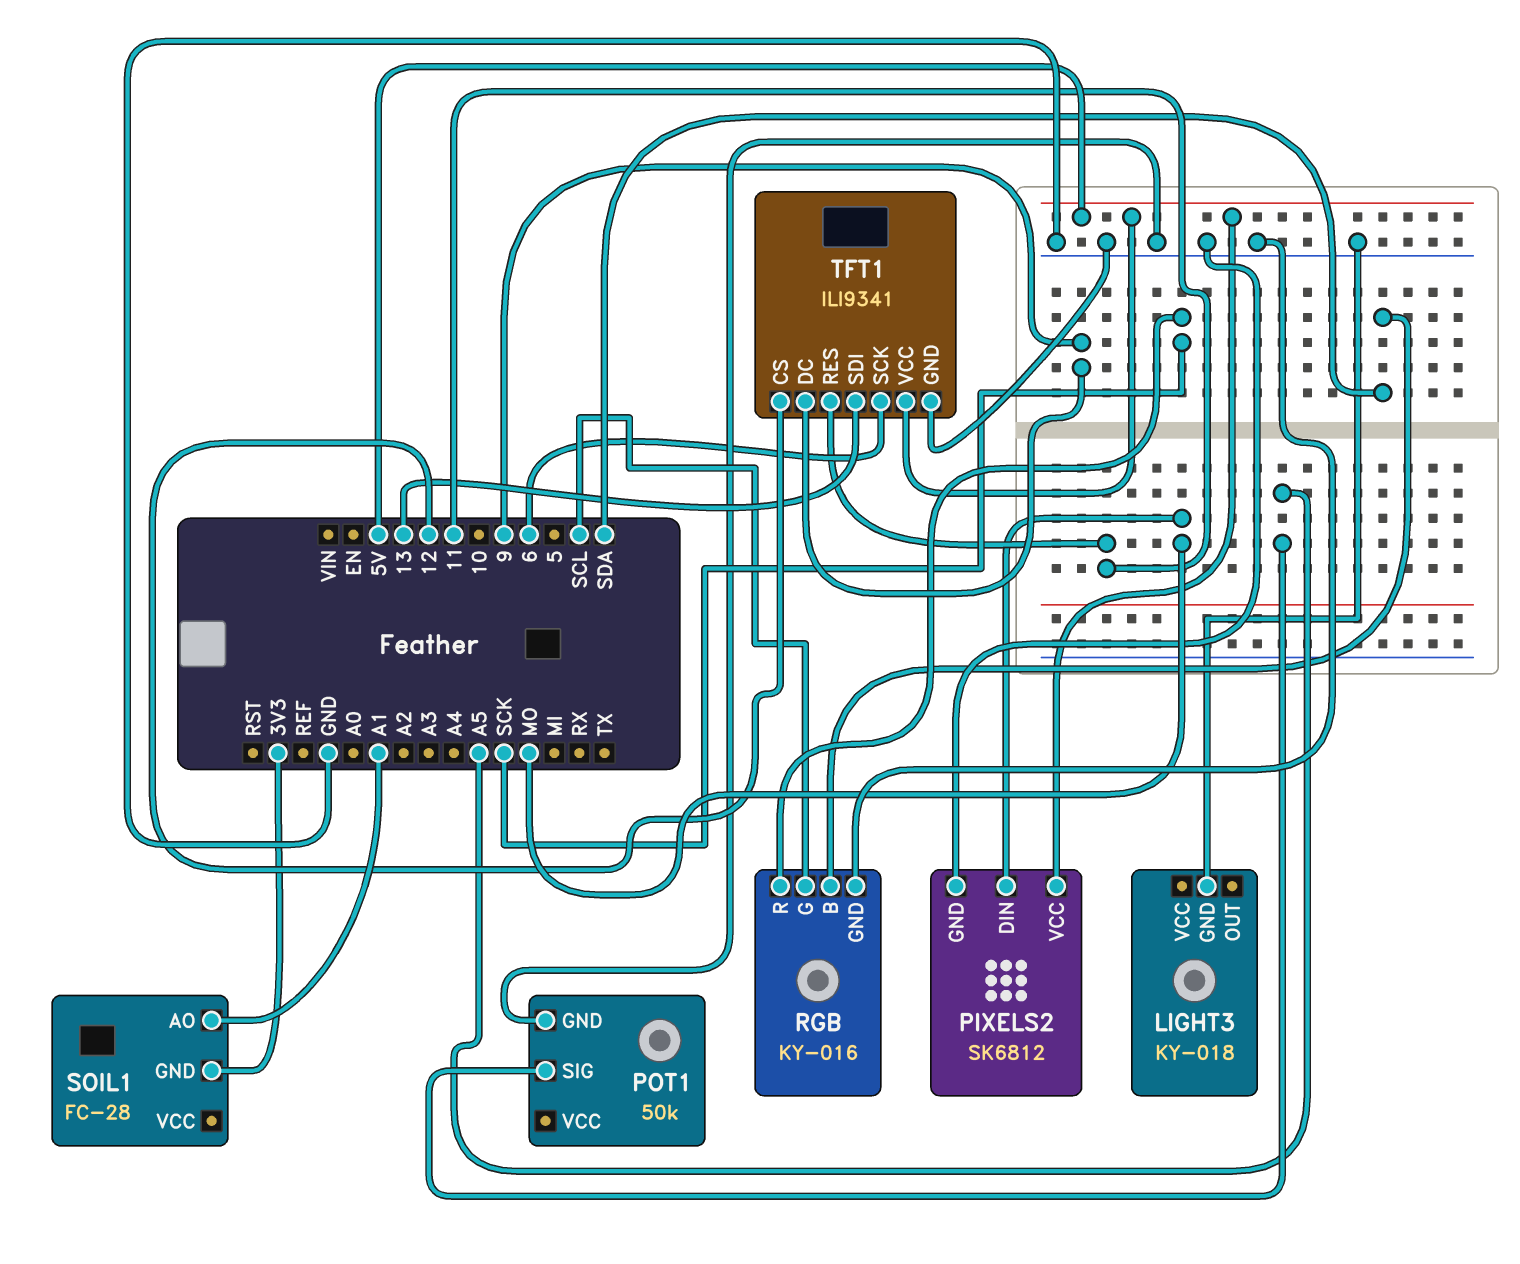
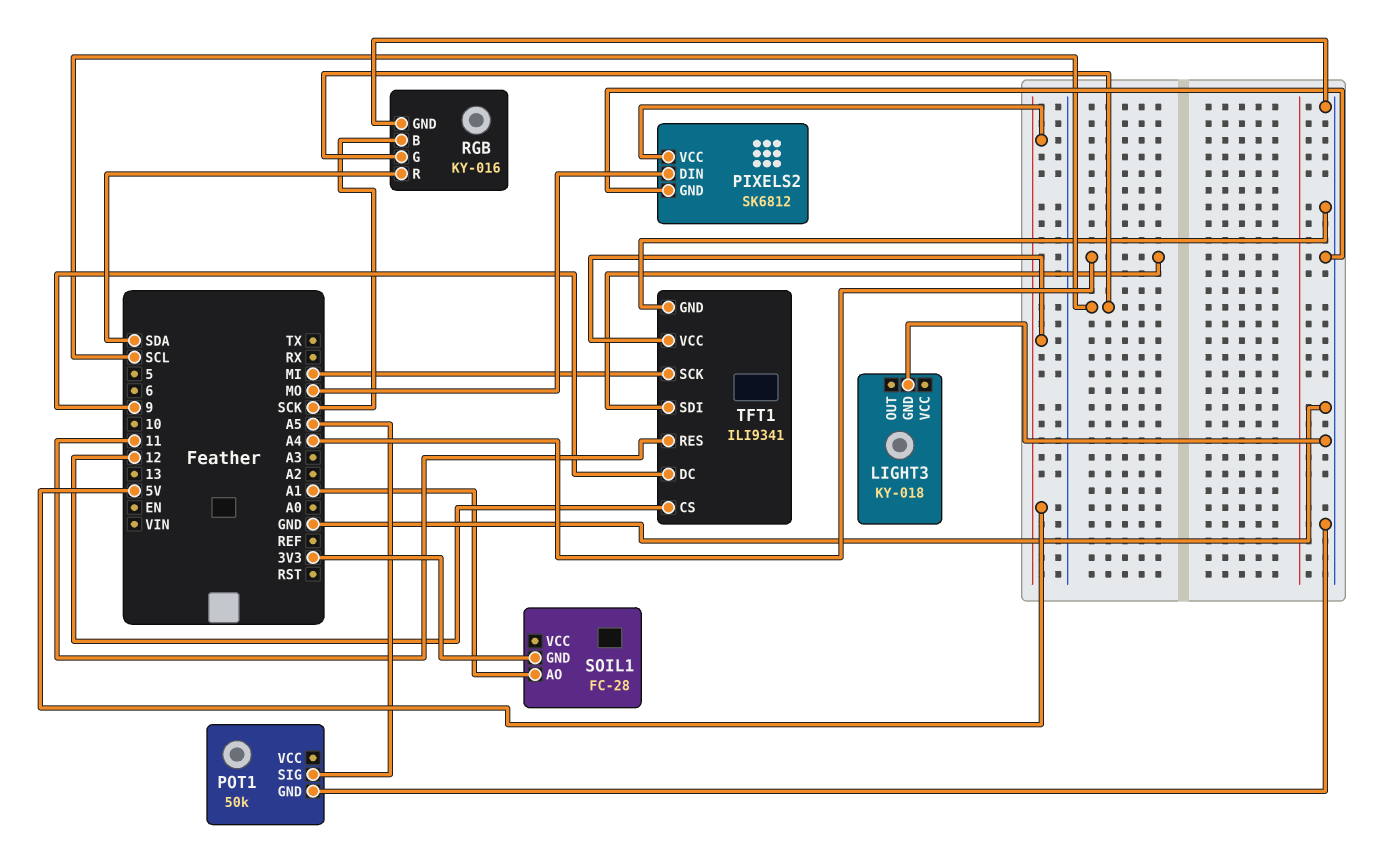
RGB pin B: SDA -> SCK
RGB pin R: SCK -> SDA
TFT1 pin SCK: 6 -> MI
TFT1 pin SDI: 13 -> A4

